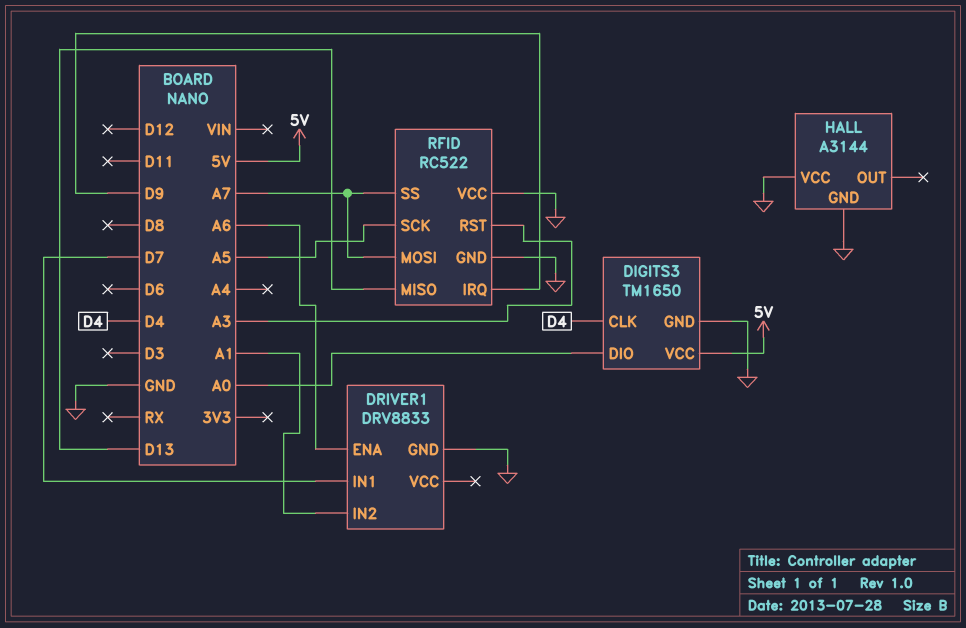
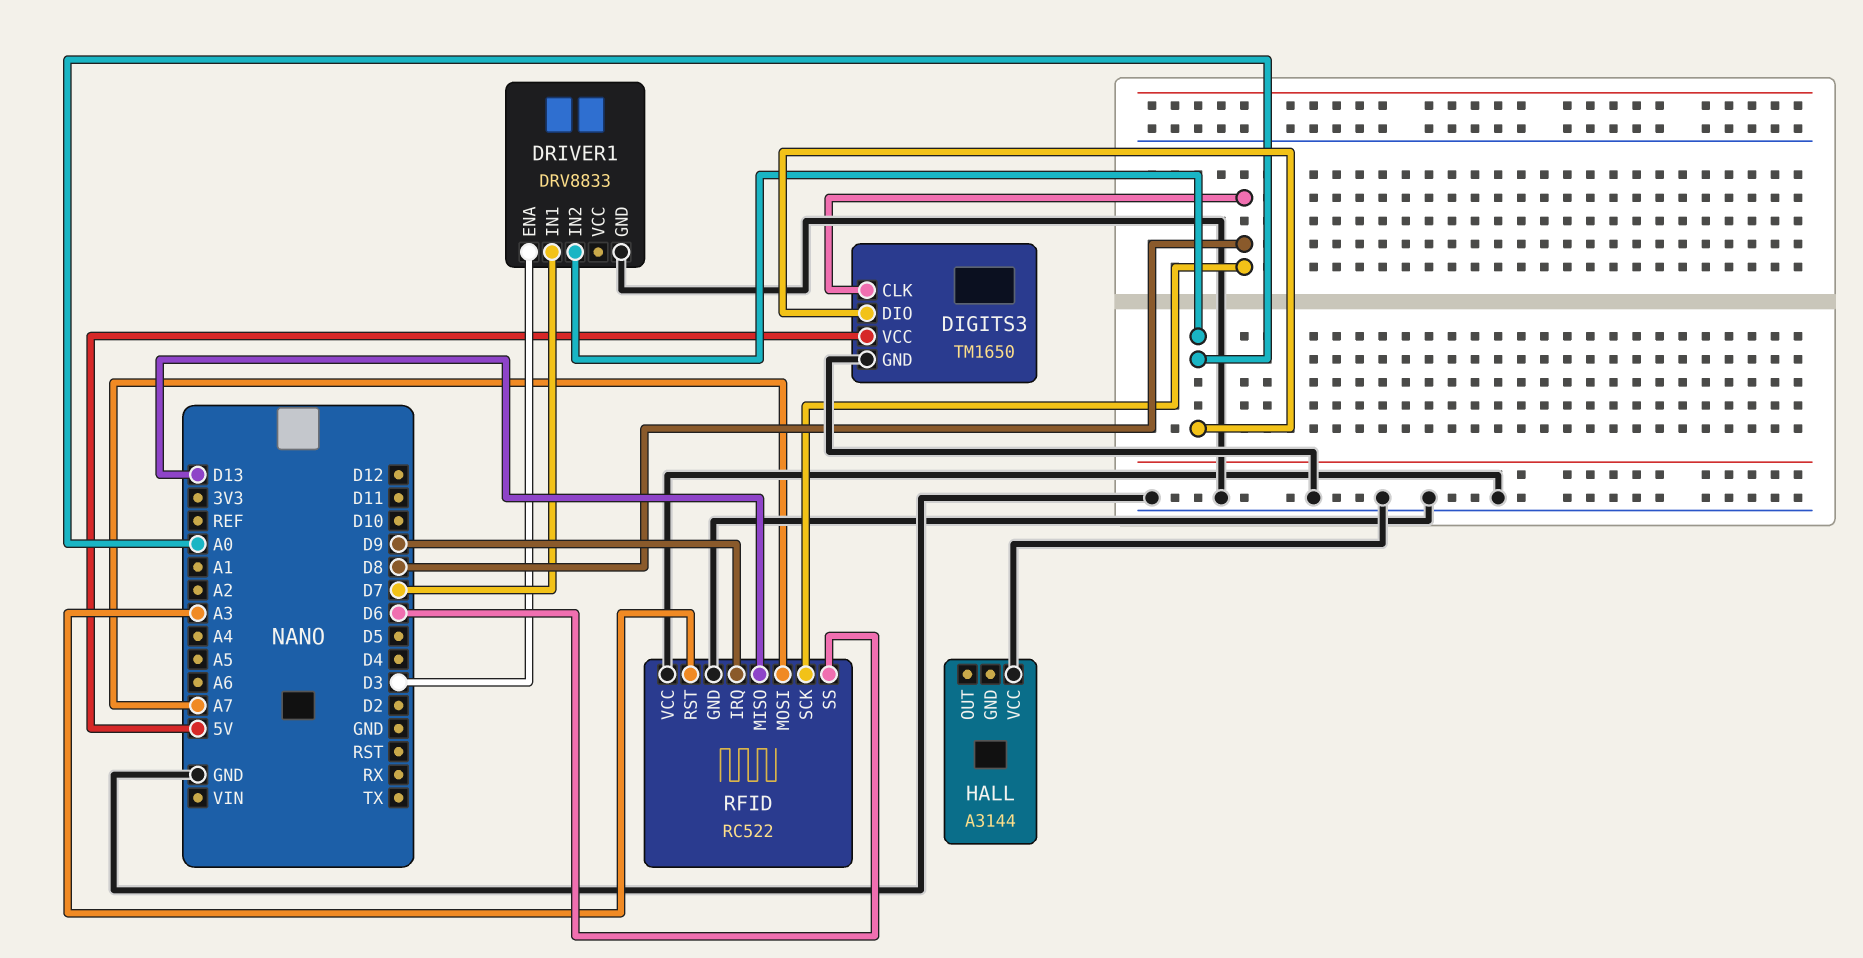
DIGITS3 pin CLK: D4 -> D8
DRIVER1 pin ENA: A6 -> D3
DRIVER1 pin IN2: A1 -> A0
HALL pin GND: GND -> none
RFID pin SCK: A5 -> D8
RFID pin SS: A7 -> D6

